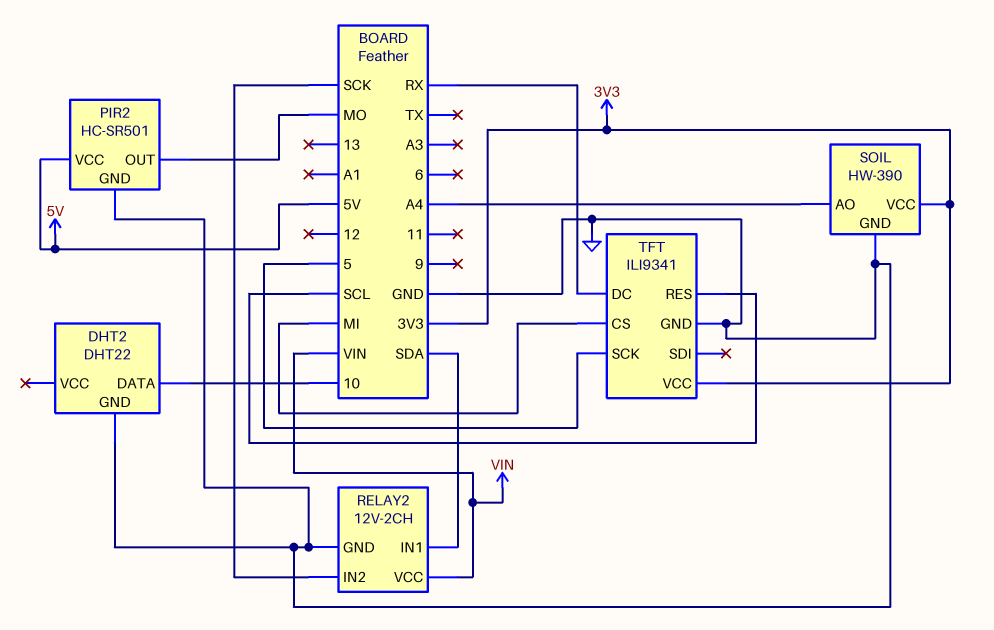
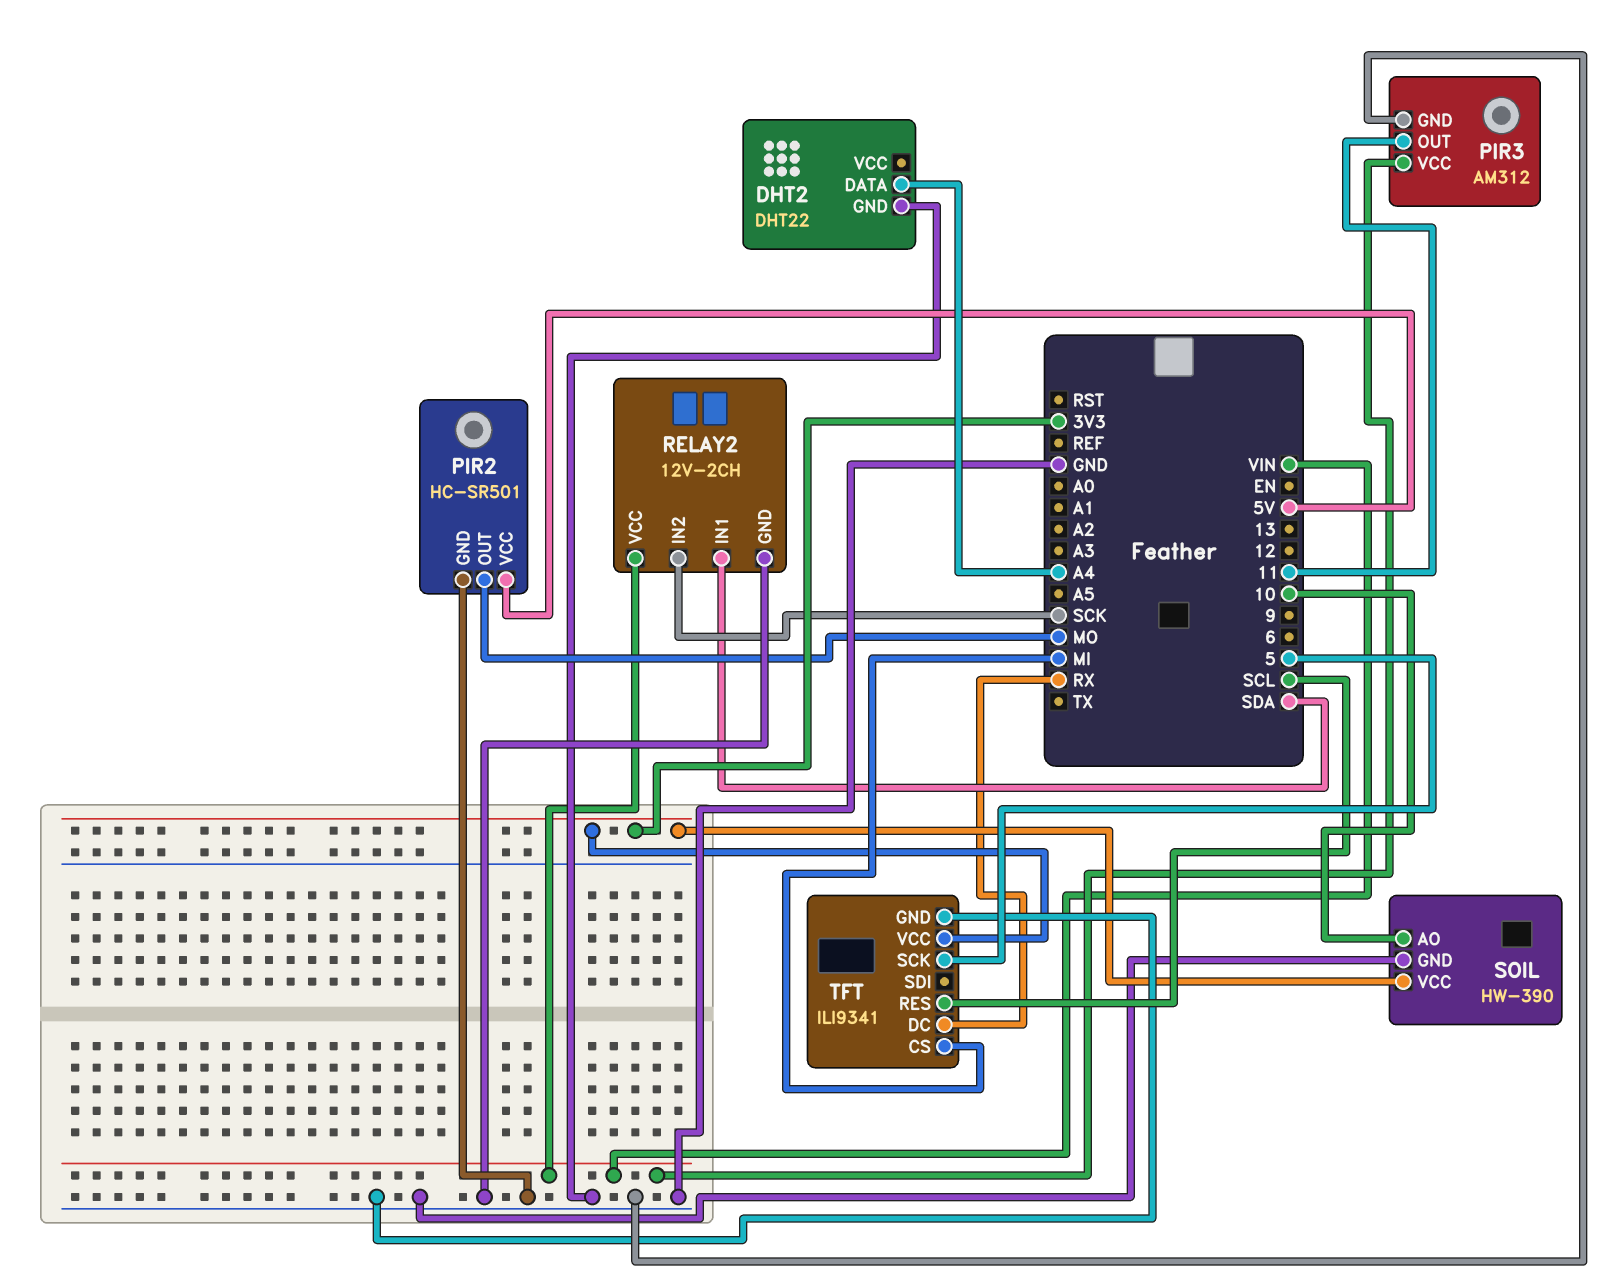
DHT2 pin DATA: 10 -> A4
PIR3: none -> AM312
PIR3 pin GND: none -> GND
PIR3 pin OUT: none -> 11
PIR3 pin VCC: none -> VIN
SOIL pin AO: A4 -> 10

